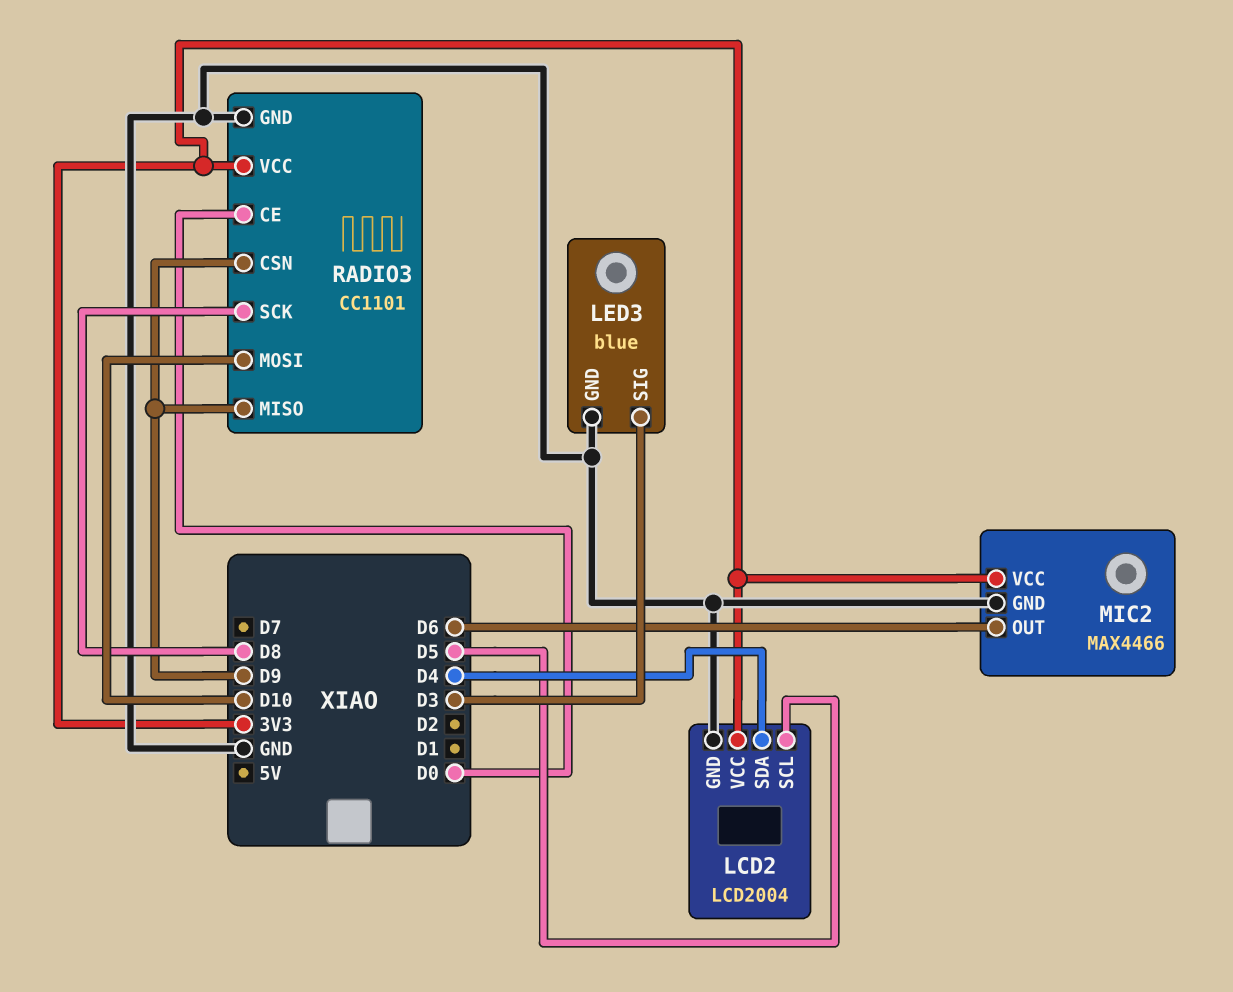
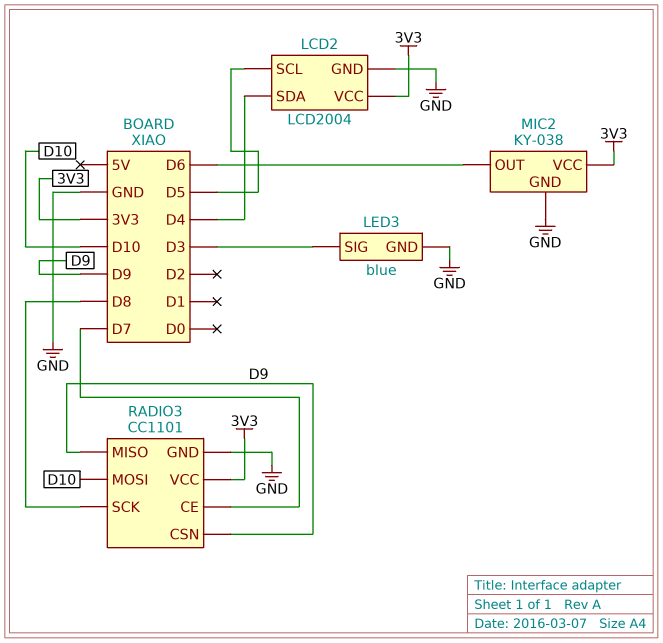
MIC2: MAX4466 -> KY-038
RADIO3 pin CE: D0 -> D7

